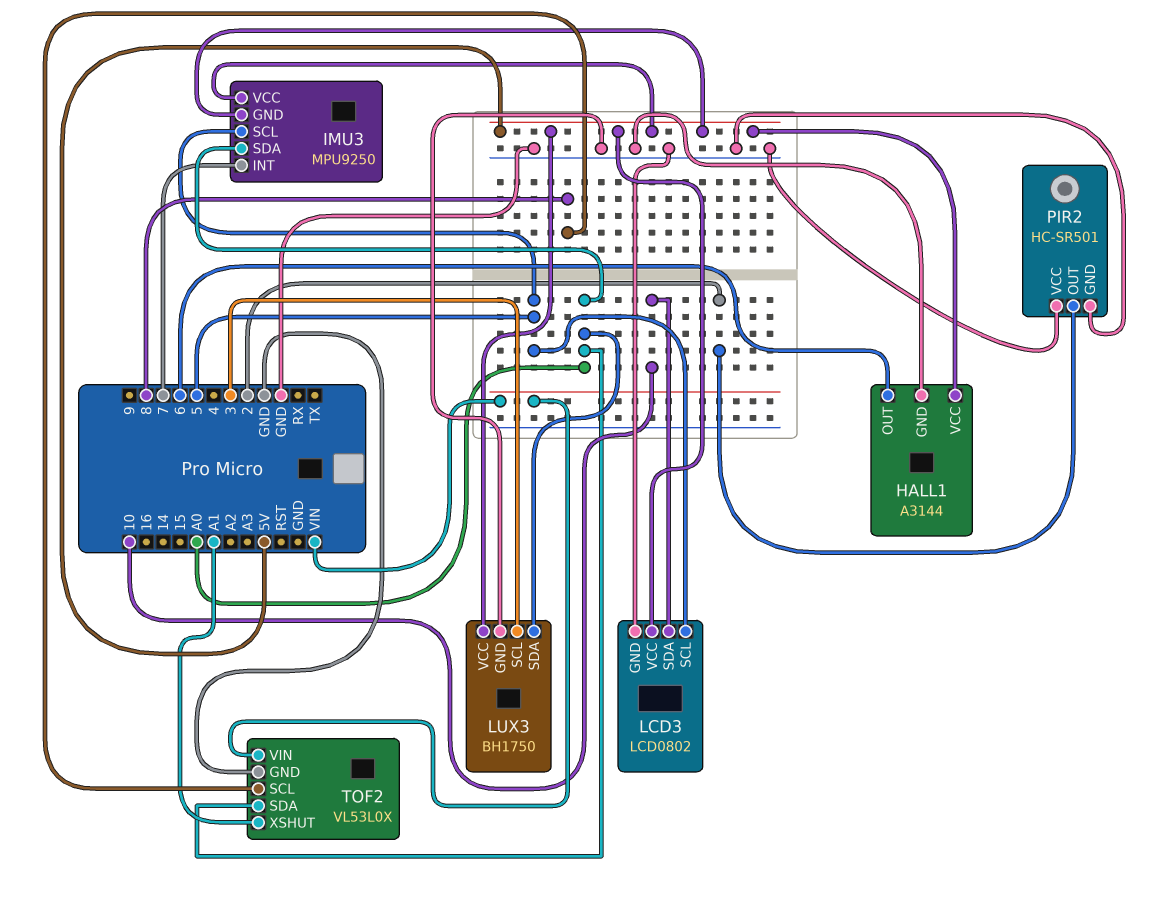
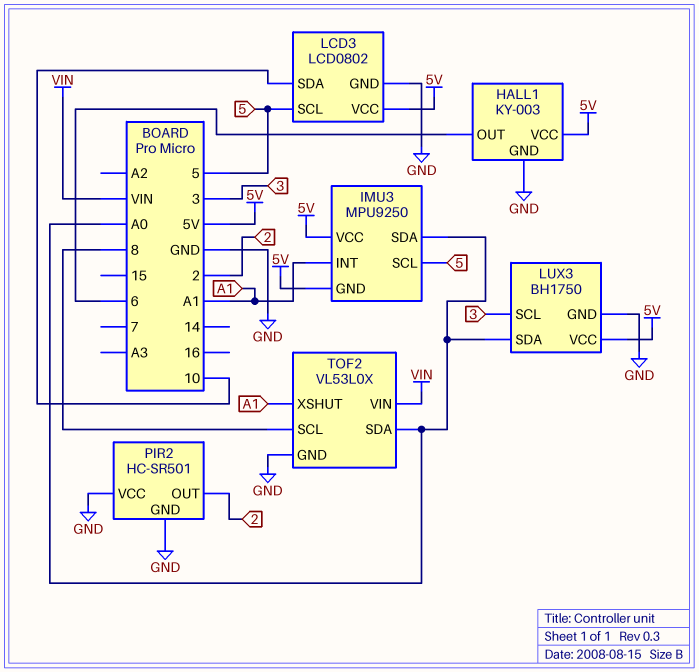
HALL1: A3144 -> KY-003
IMU3 pin INT: 7 -> A1

